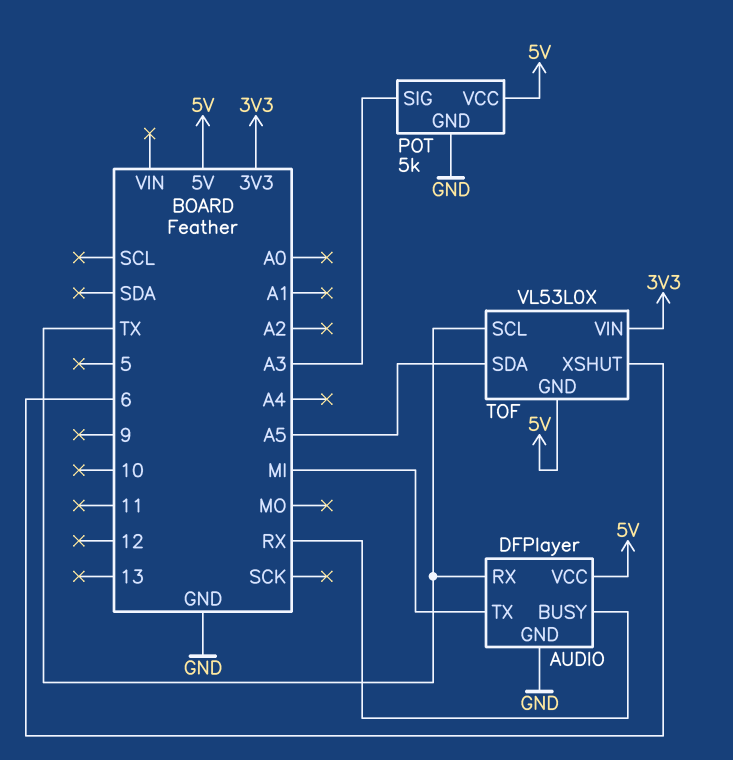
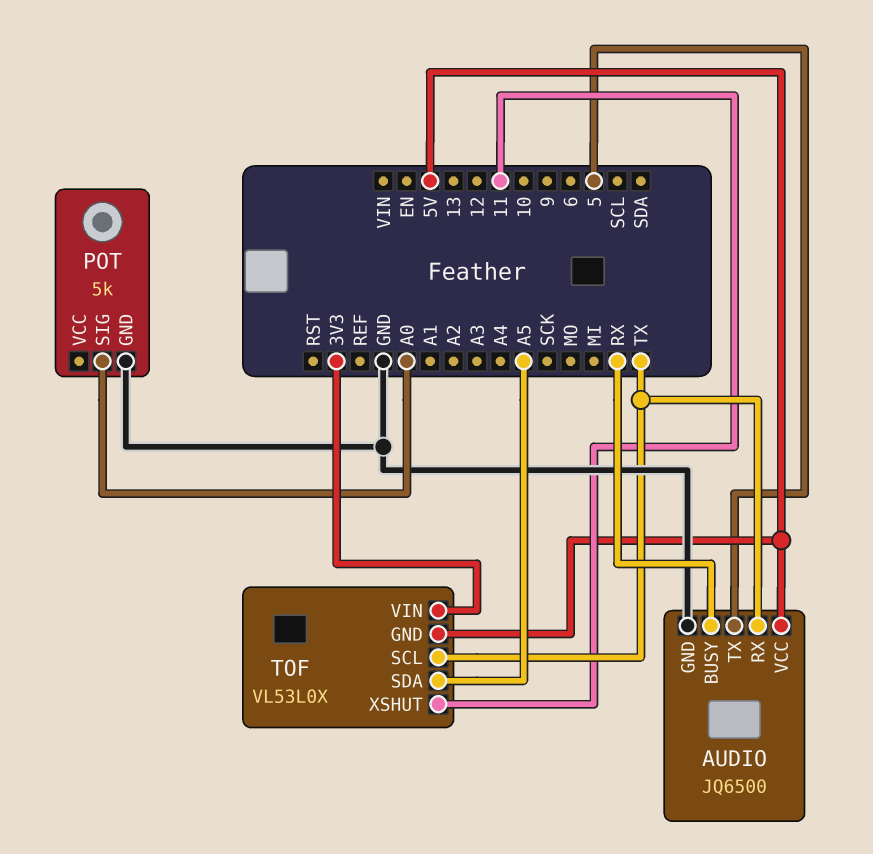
AUDIO: DFPlayer -> JQ6500
AUDIO pin TX: MI -> 5
POT pin SIG: A3 -> A0
POT pin VCC: 5V -> none
TOF pin XSHUT: 6 -> 11

